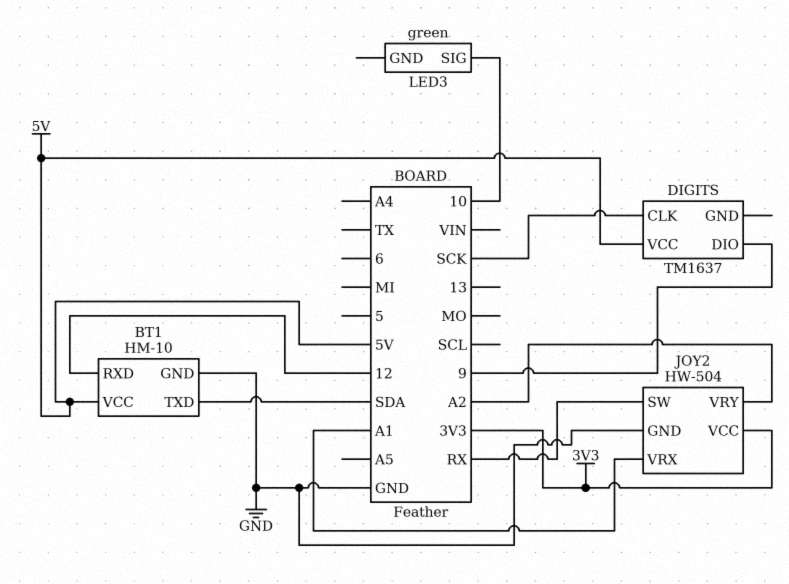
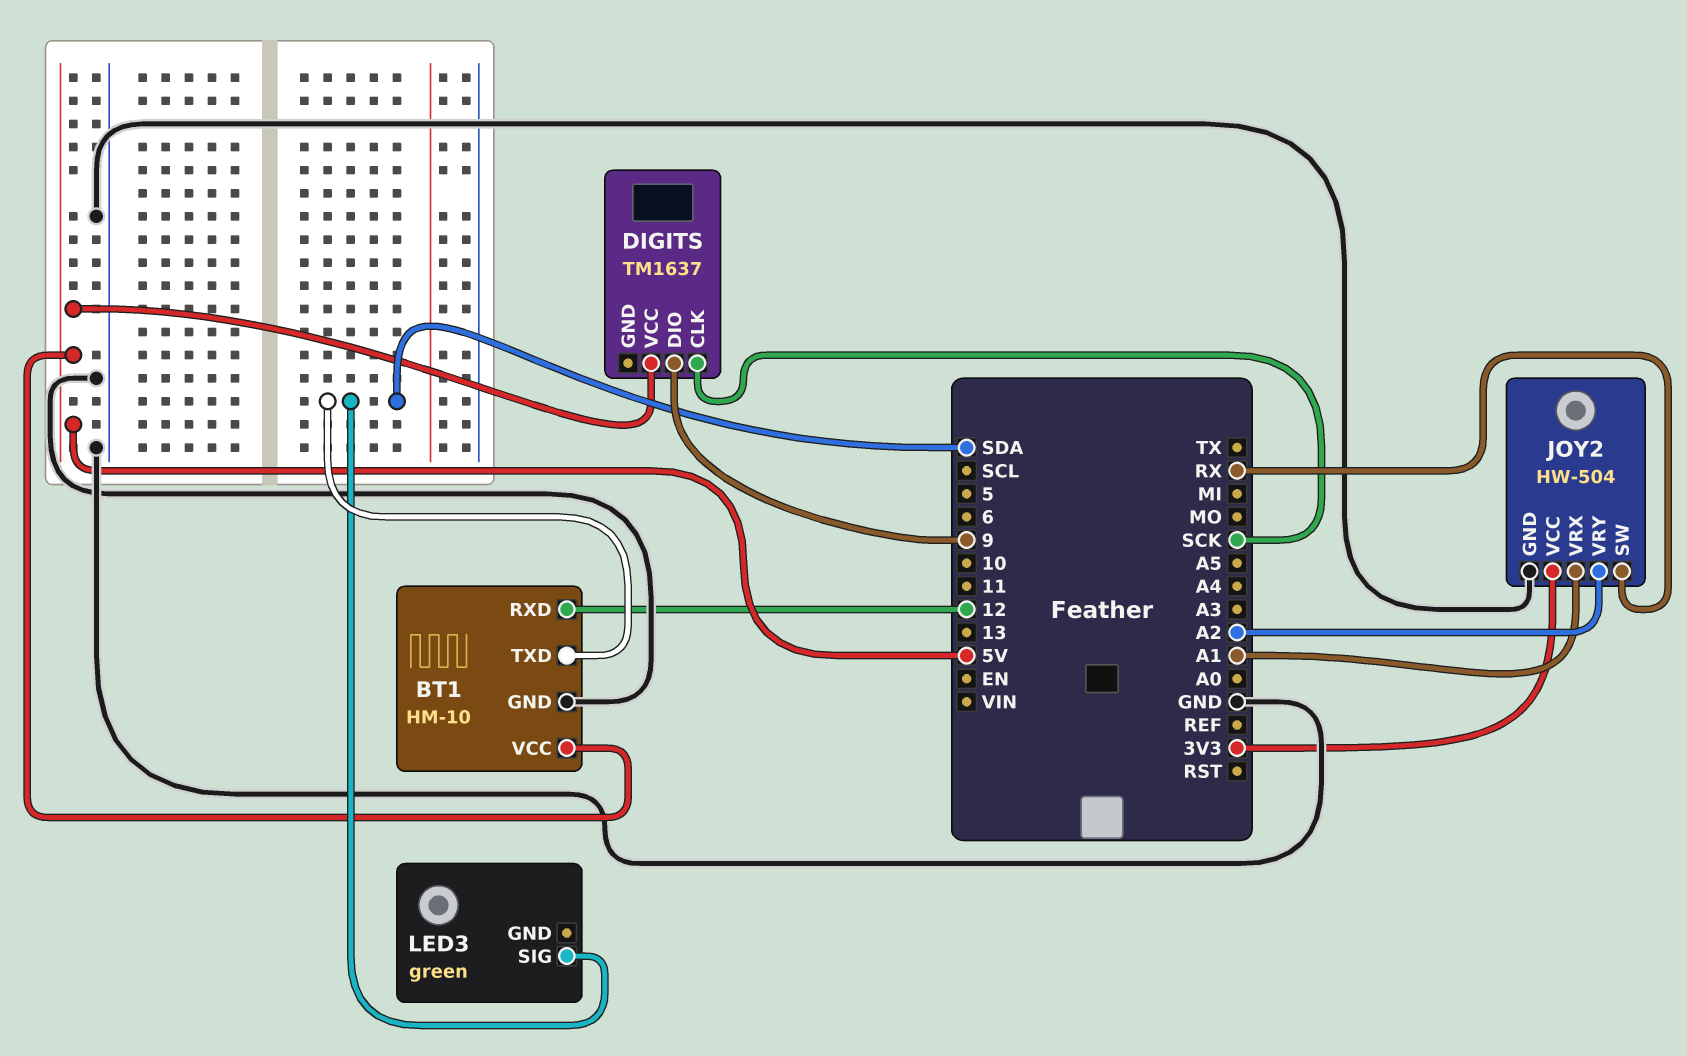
LED3 pin SIG: 10 -> SDA

